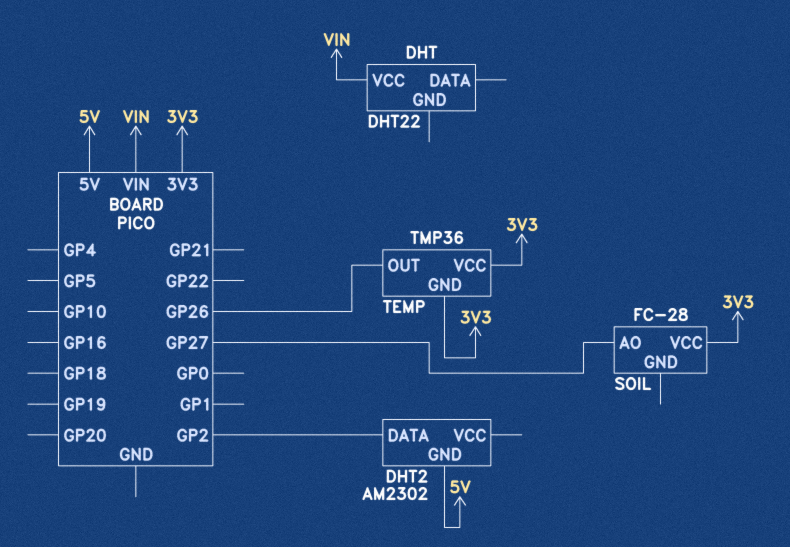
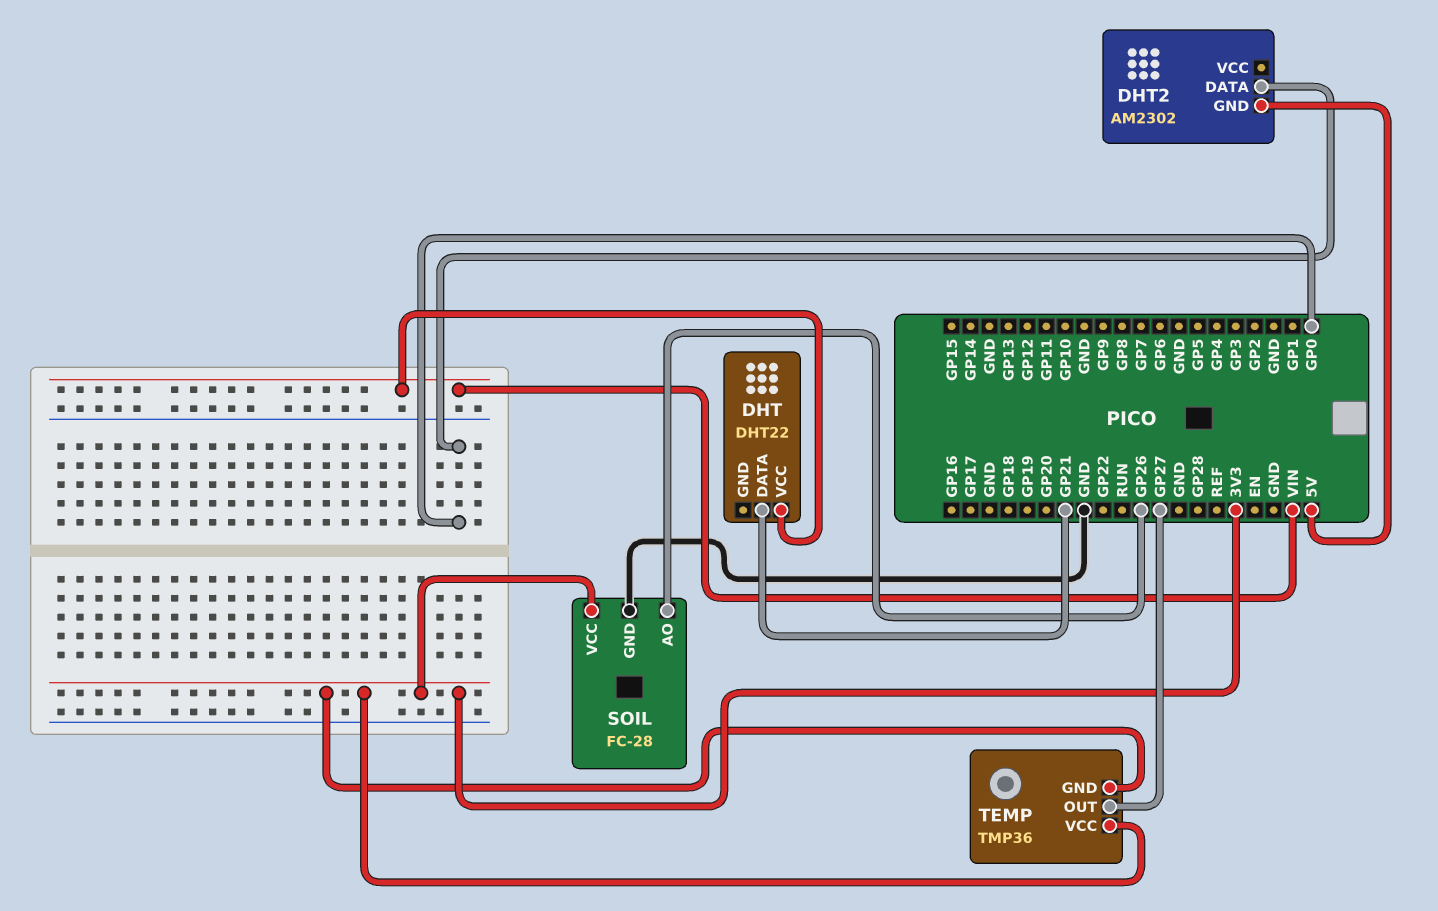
DHT pin DATA: none -> GP21
DHT2 pin DATA: GP2 -> GP0
SOIL pin AO: GP27 -> GP26
SOIL pin GND: none -> GND
TEMP pin OUT: GP26 -> GP27

